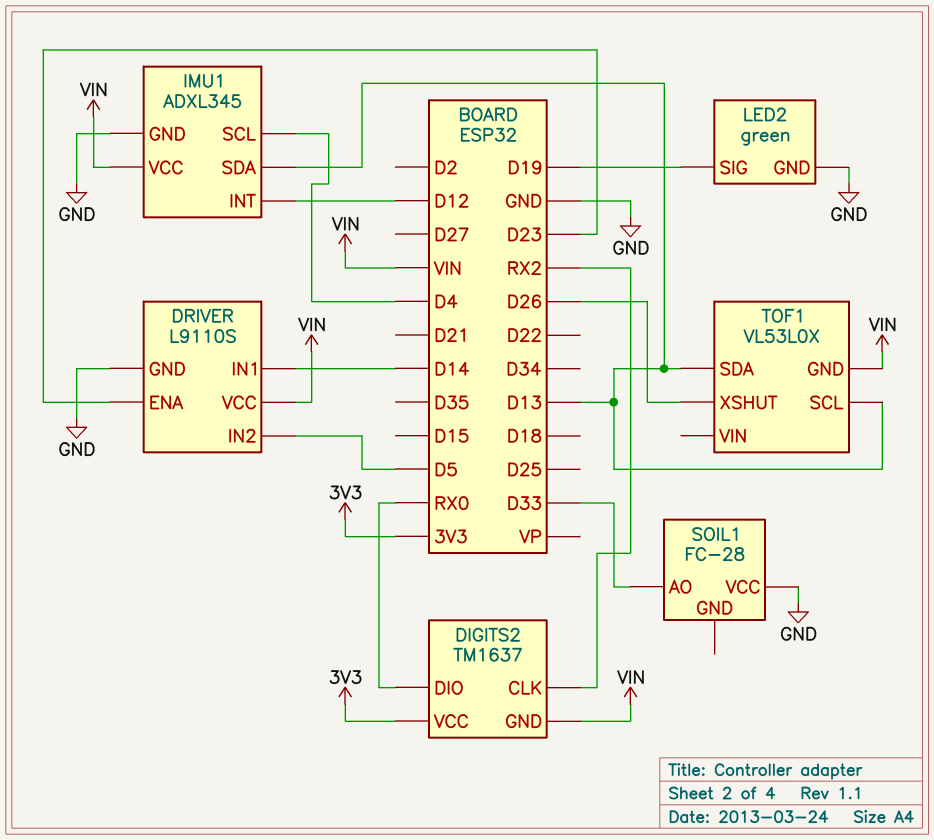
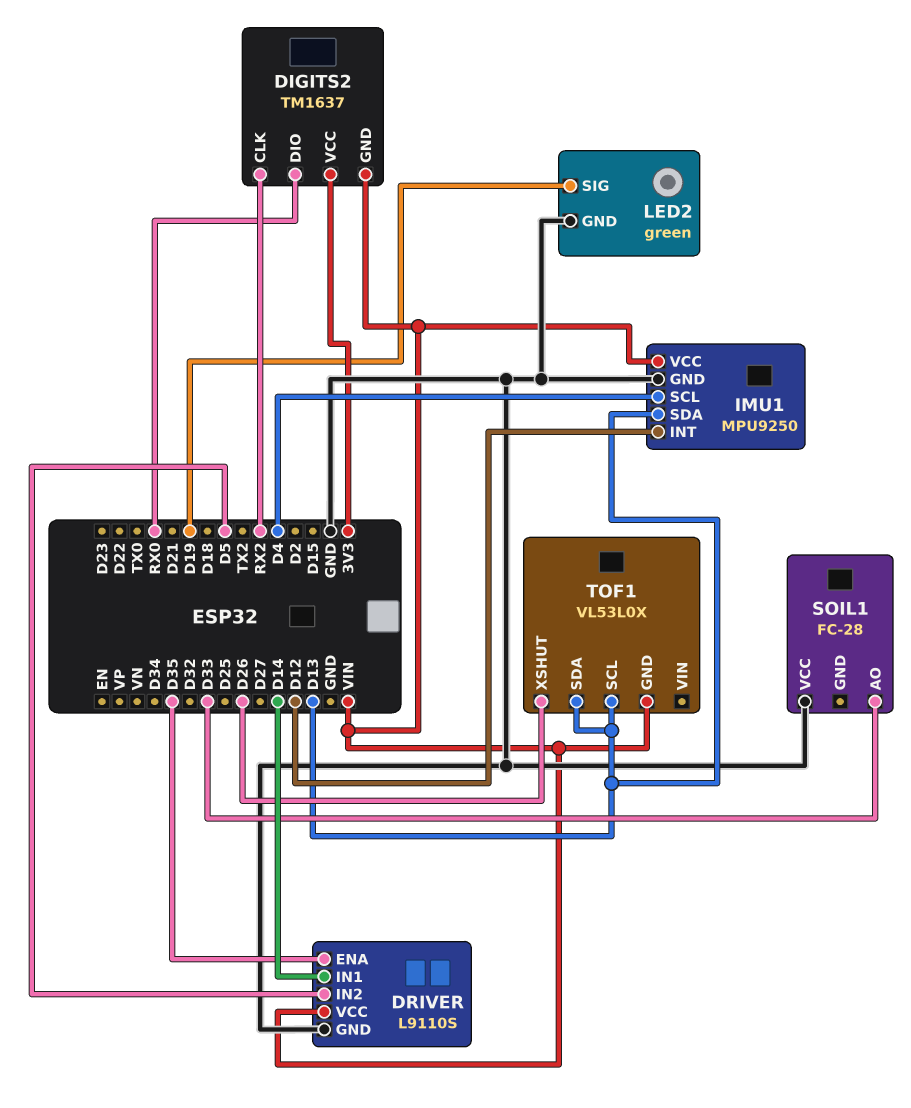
DRIVER pin ENA: D23 -> D35
IMU1: ADXL345 -> MPU9250

